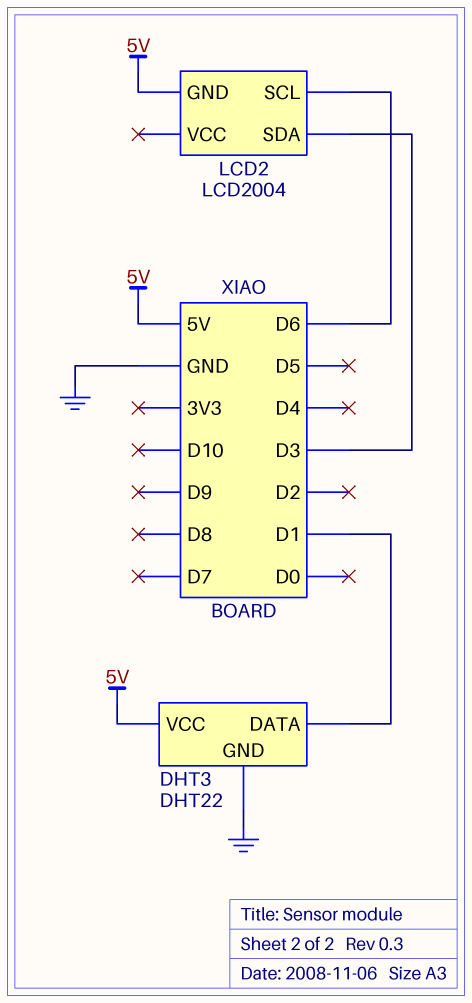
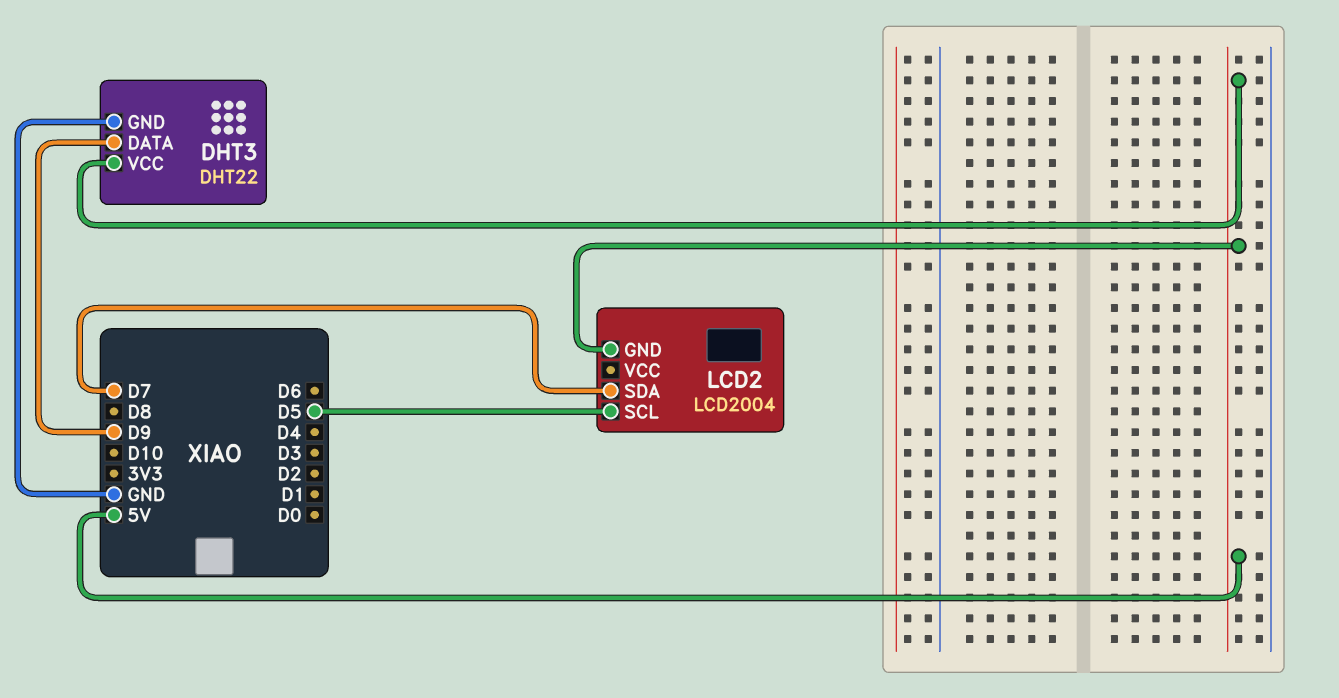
DHT3 pin DATA: D1 -> D9
LCD2 pin SCL: D6 -> D5
LCD2 pin SDA: D3 -> D7

